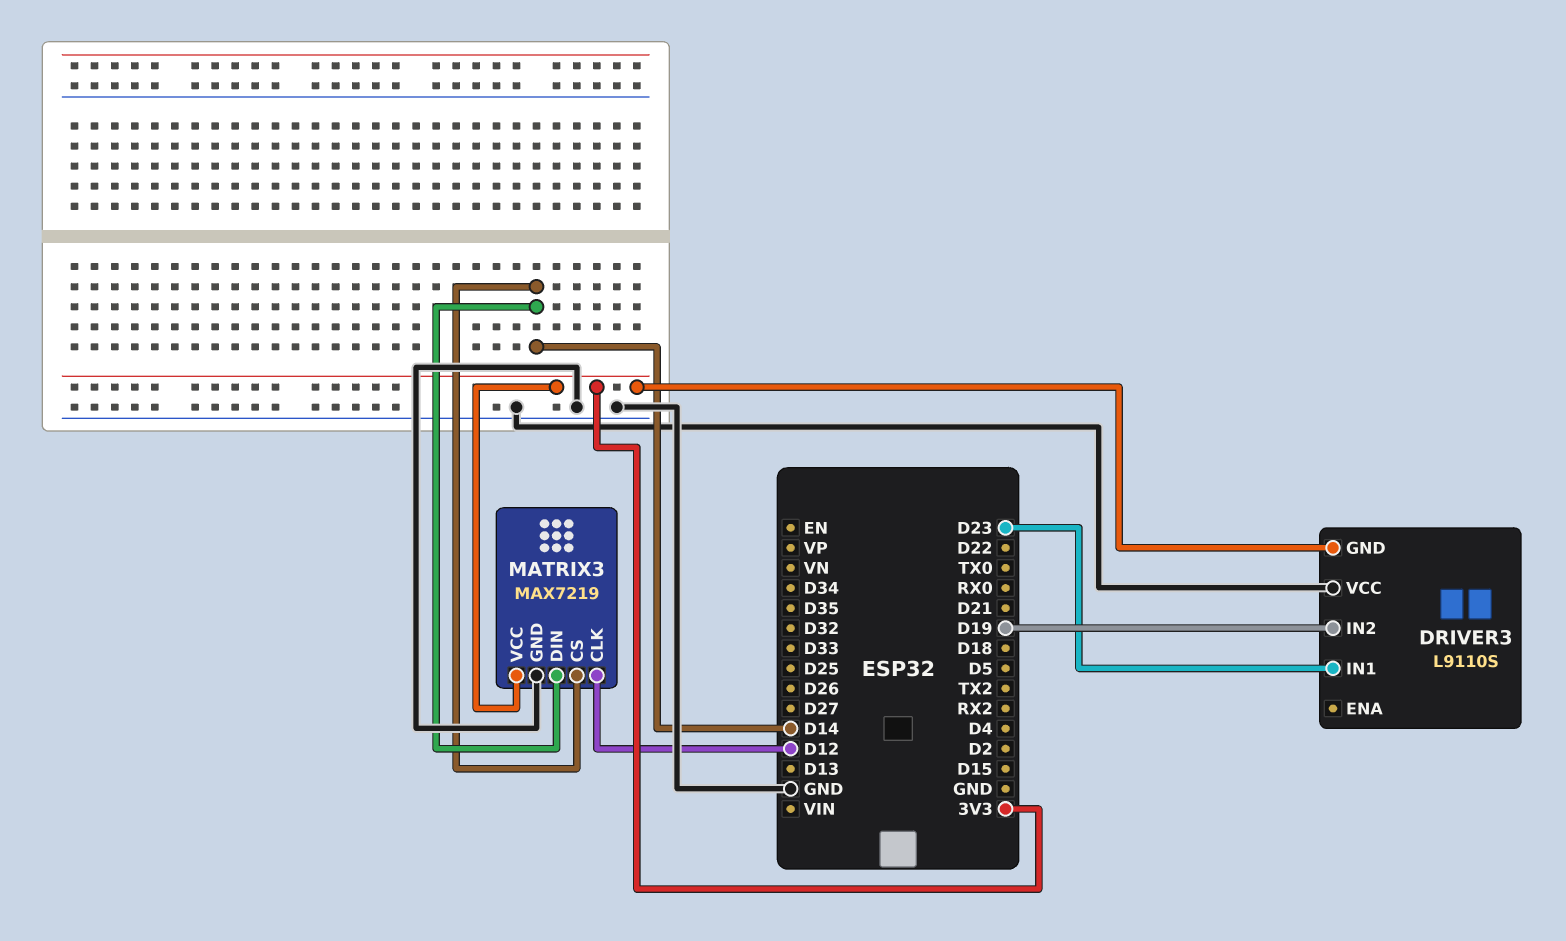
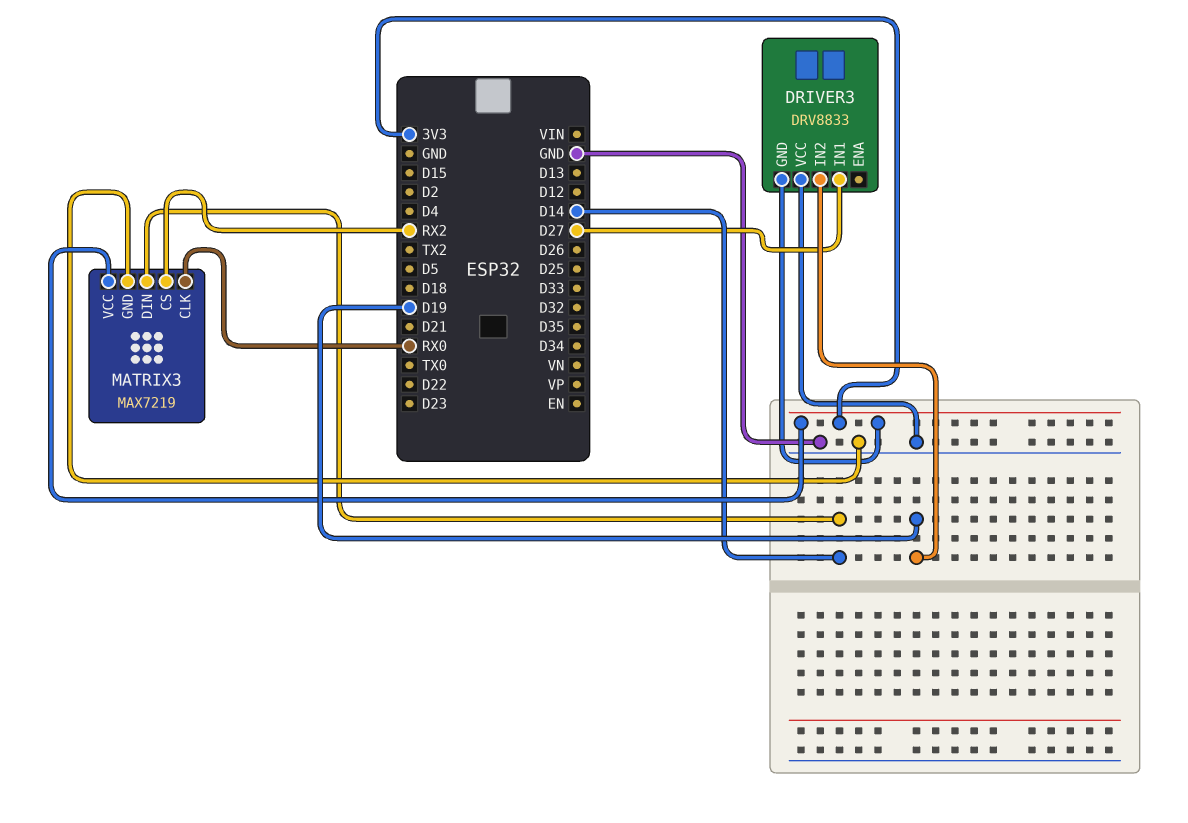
DRIVER3: L9110S -> DRV8833
DRIVER3 pin IN1: D23 -> D27
MATRIX3 pin CLK: D12 -> RX0
MATRIX3 pin CS: D14 -> RX2

